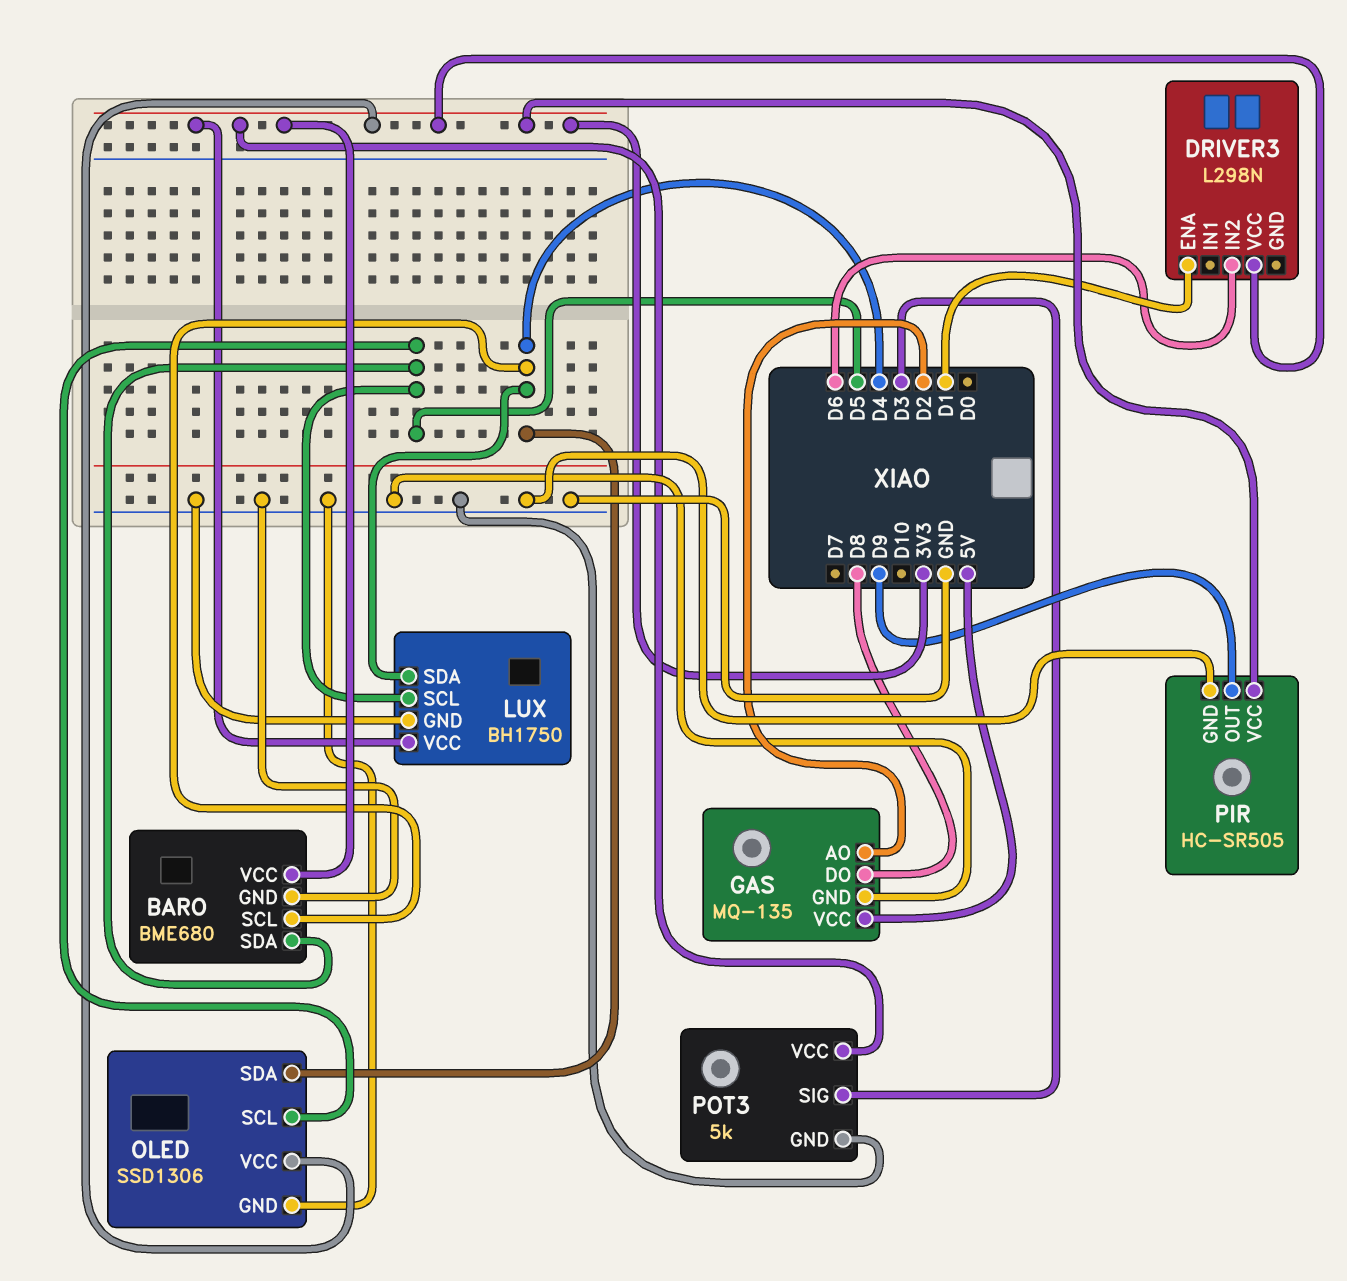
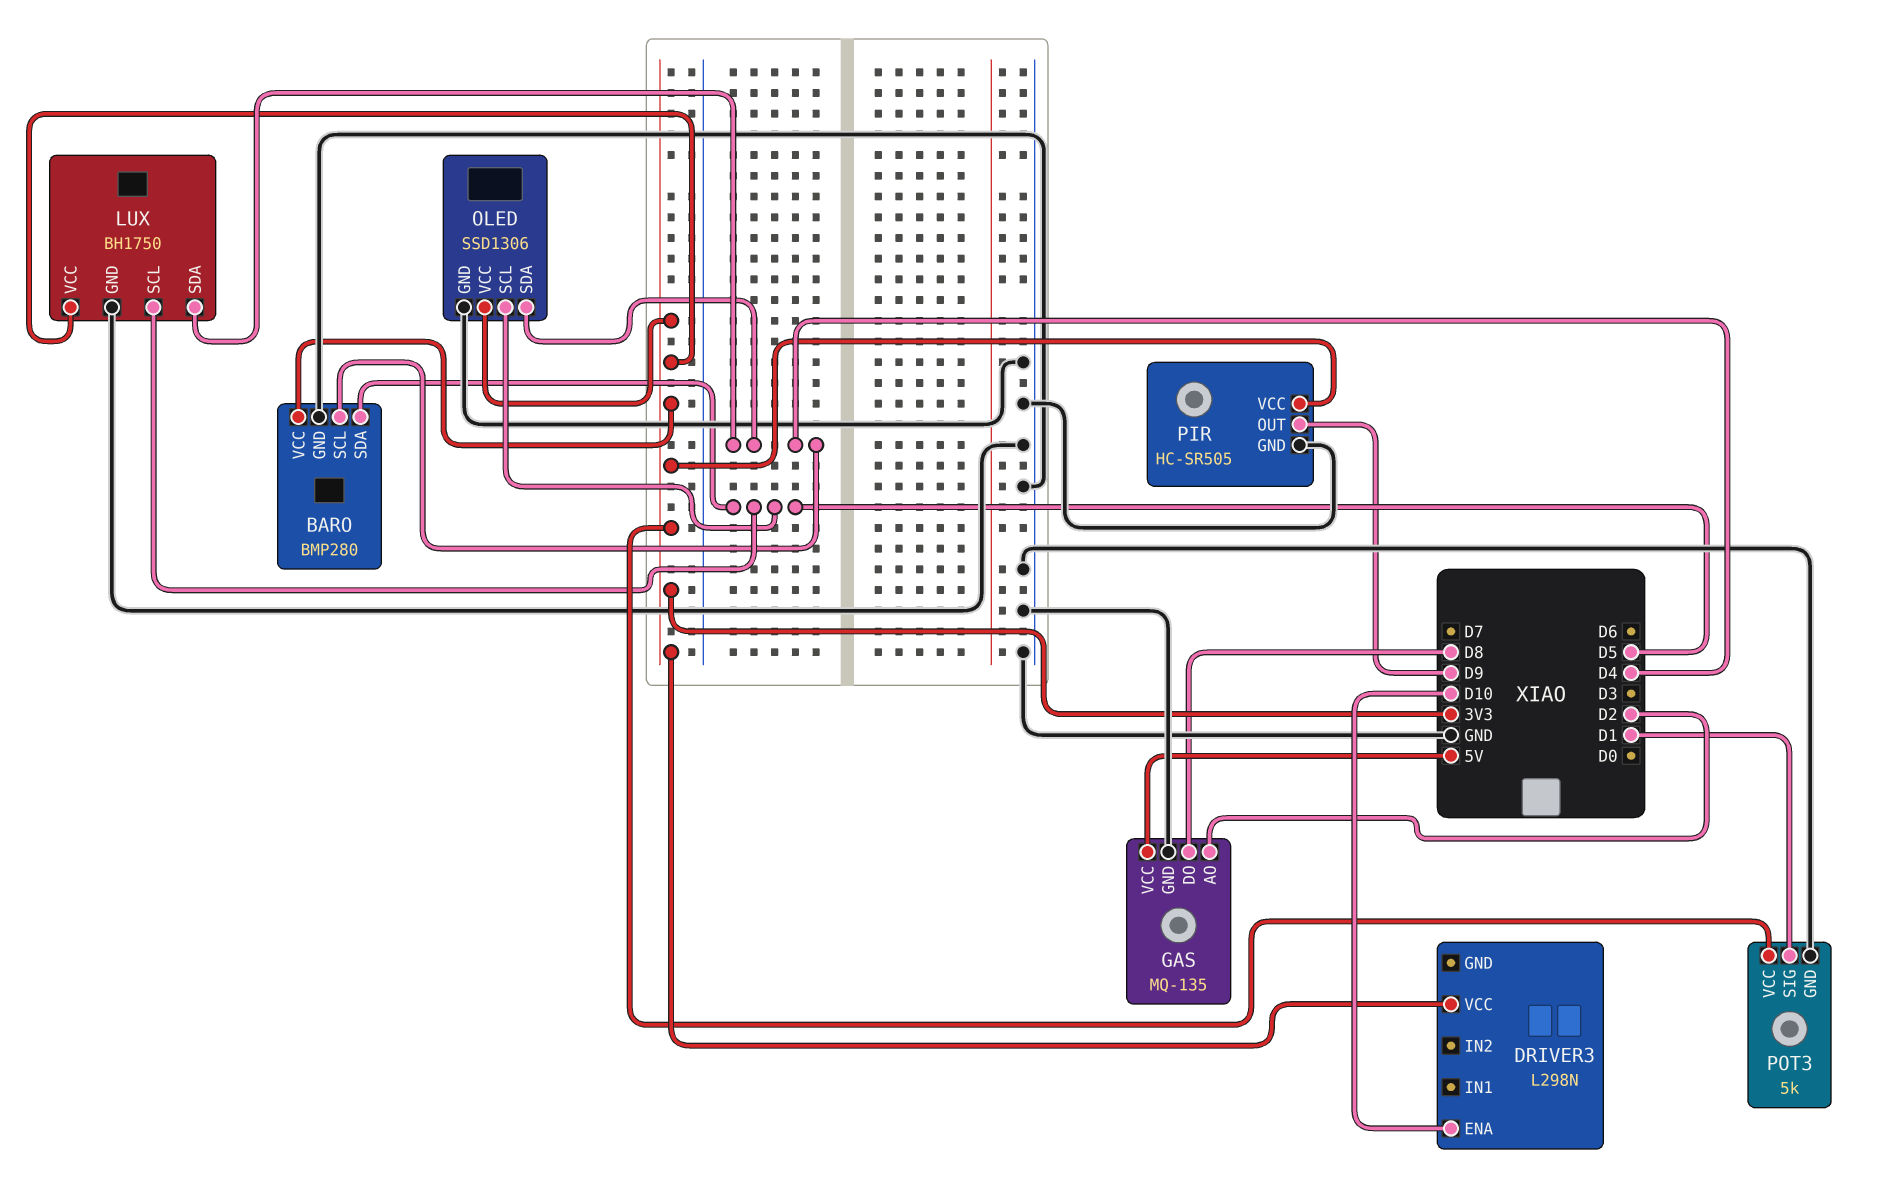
BARO: BME680 -> BMP280
DRIVER3 pin ENA: D1 -> D10
DRIVER3 pin IN2: D6 -> none
POT3 pin SIG: D3 -> D1

